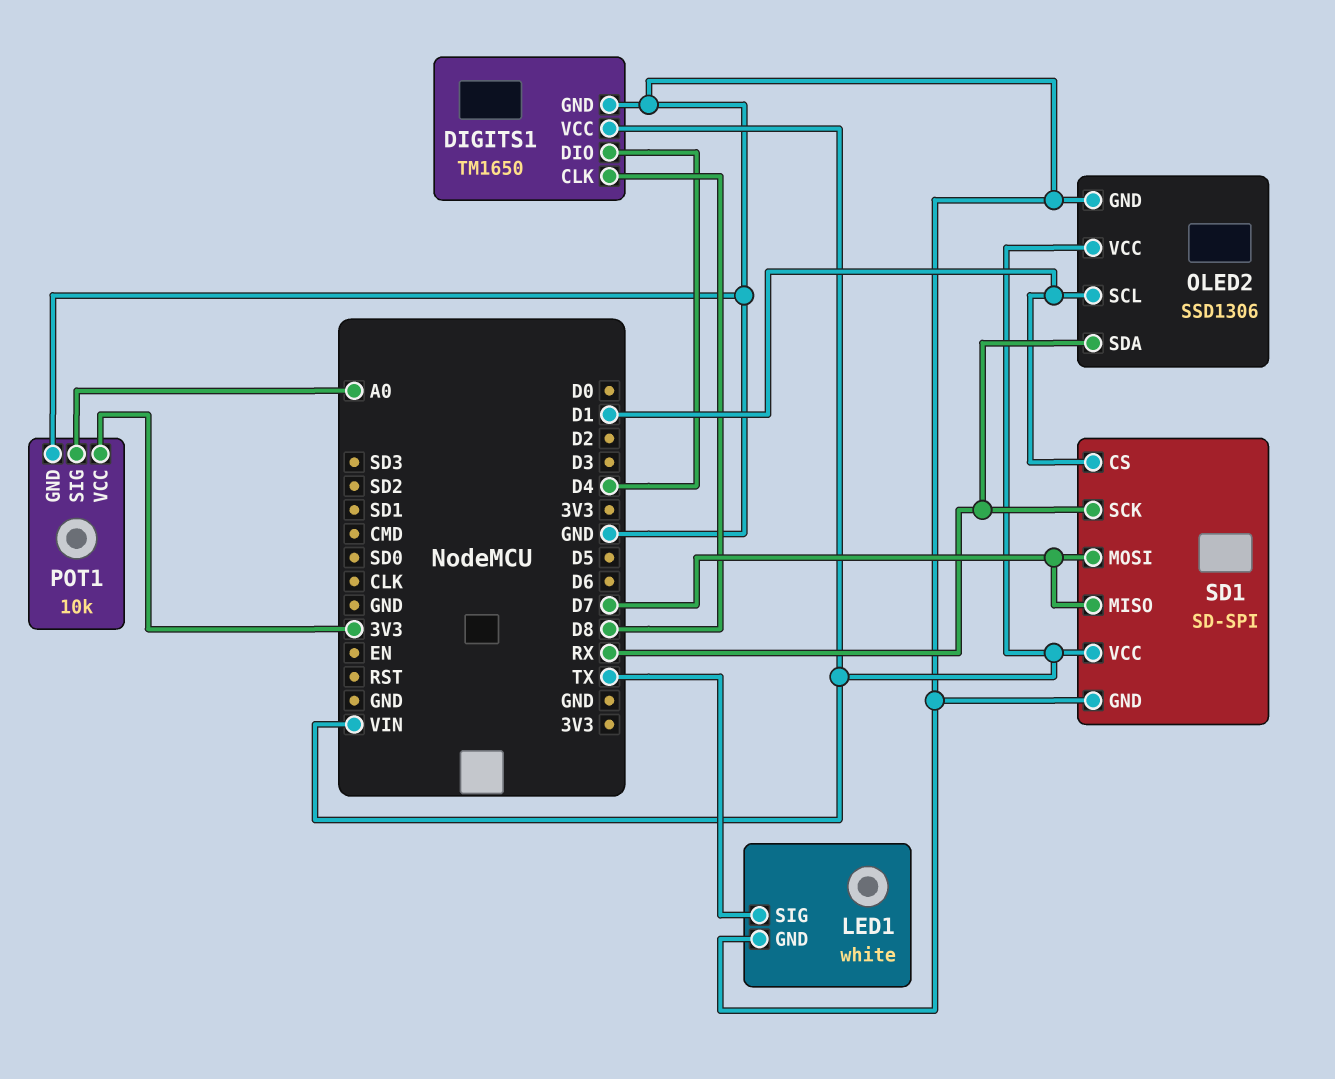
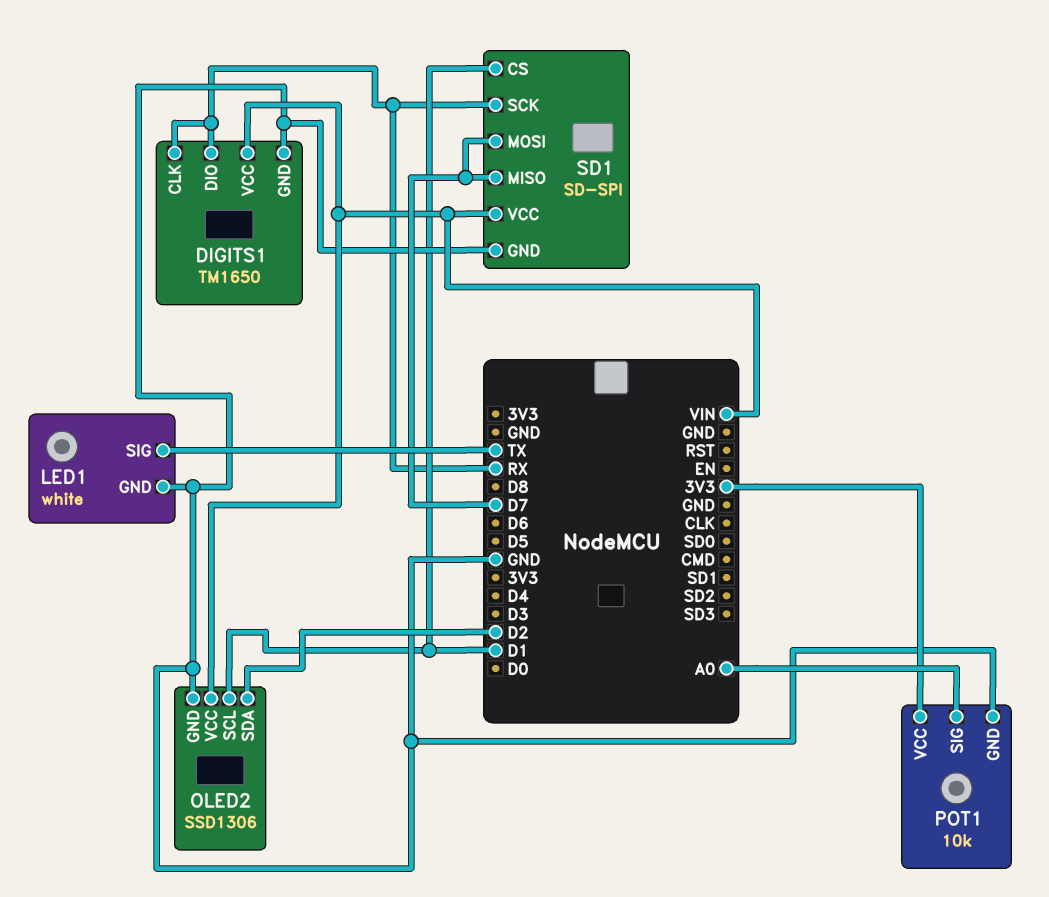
DIGITS1 pin CLK: D8 -> RX
DIGITS1 pin DIO: D4 -> RX
OLED2 pin SDA: RX -> D2

